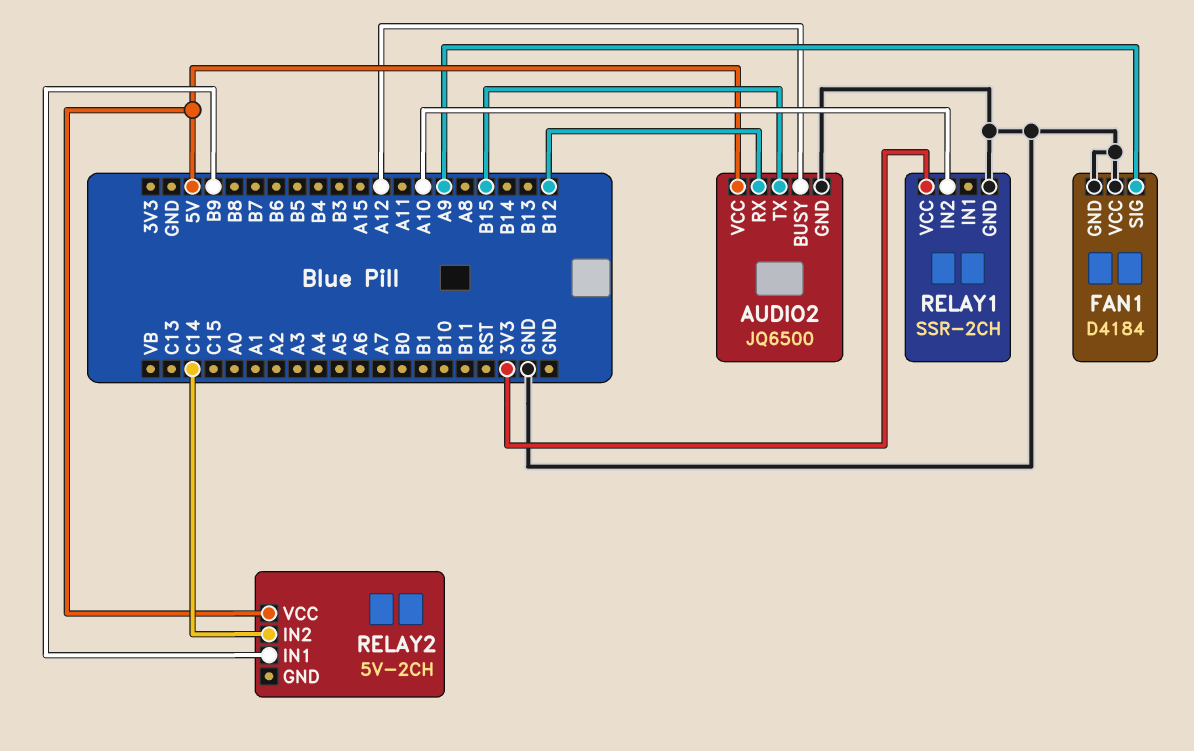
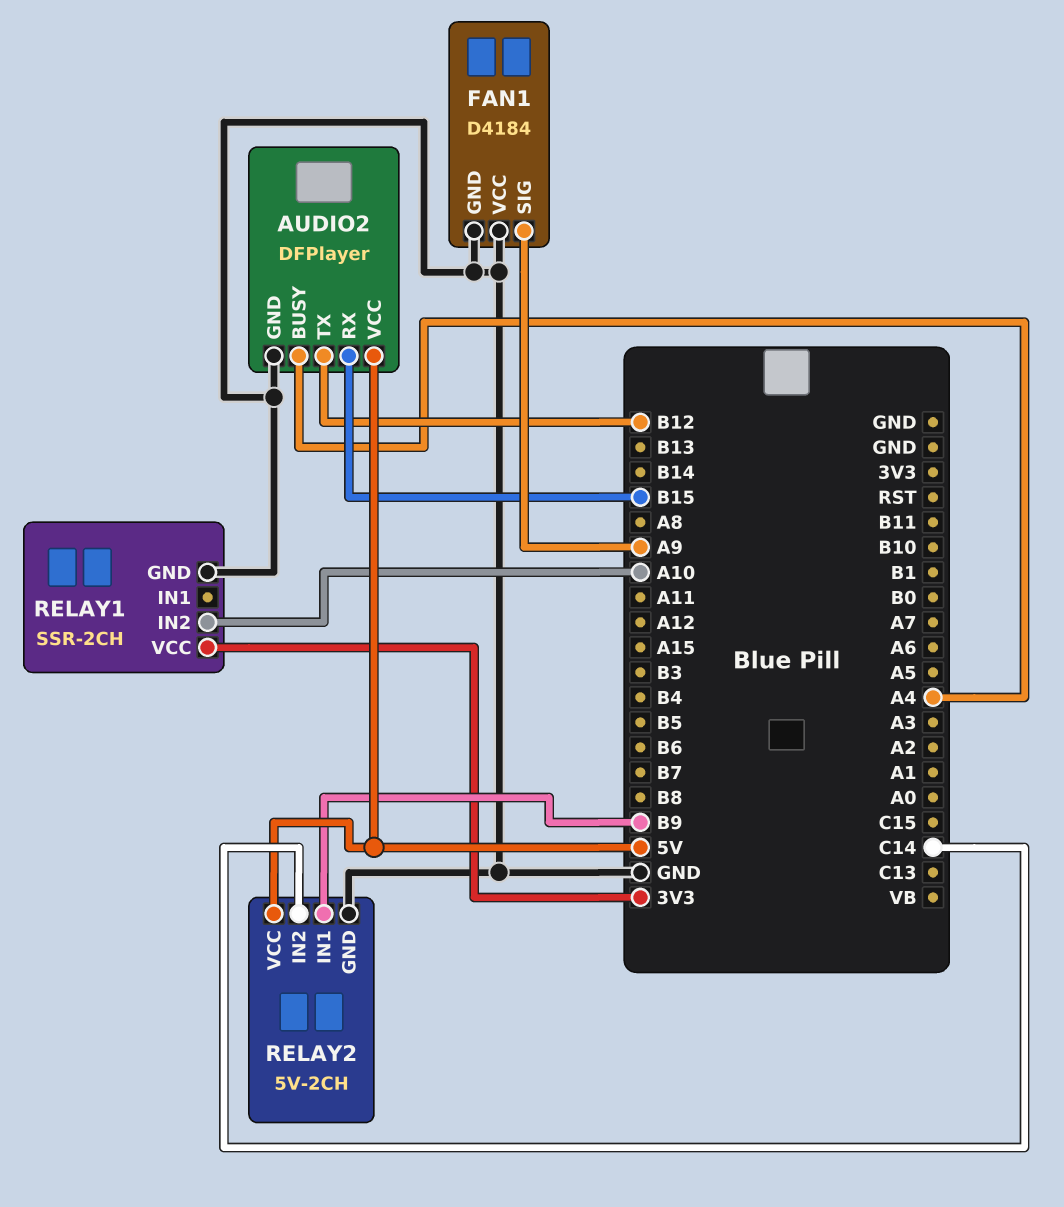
AUDIO2: JQ6500 -> DFPlayer
AUDIO2 pin BUSY: A12 -> A4
AUDIO2 pin RX: B12 -> B15
AUDIO2 pin TX: B15 -> B12
RELAY2 pin GND: none -> GND

